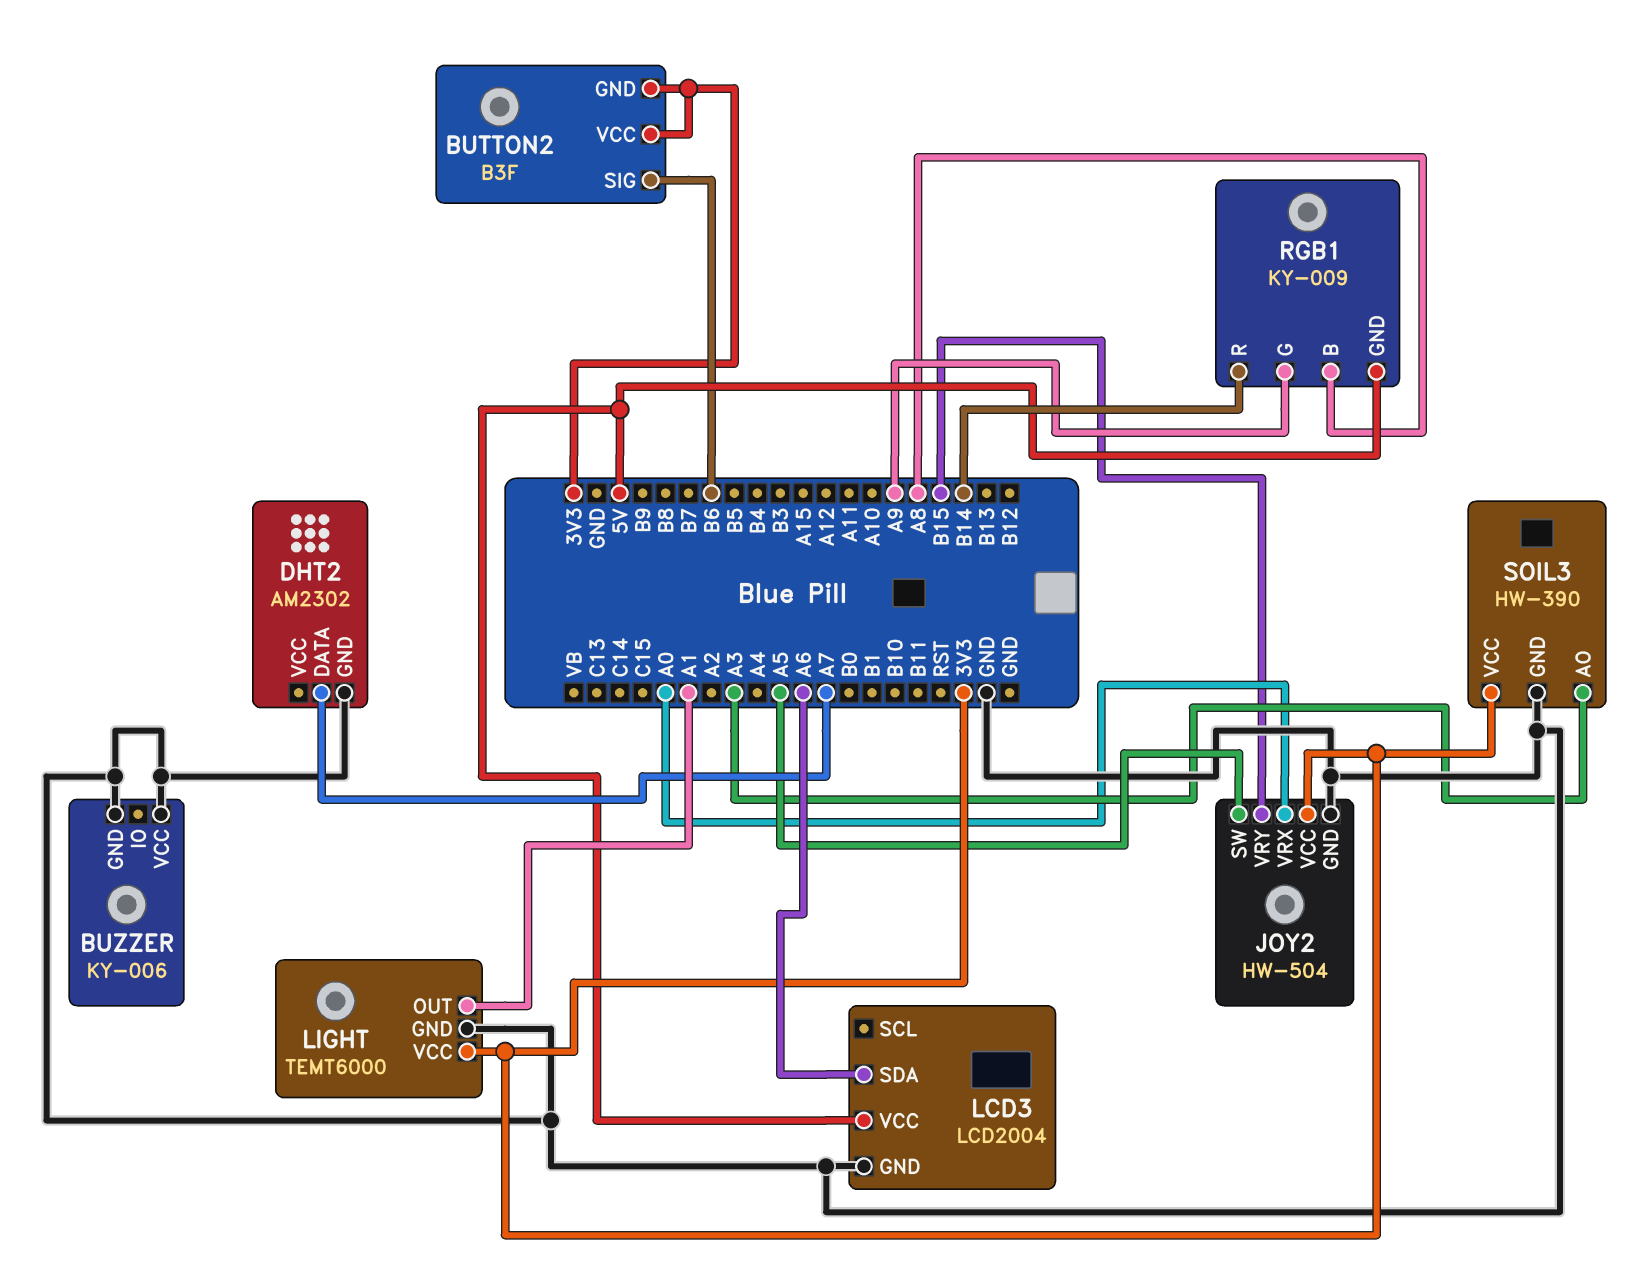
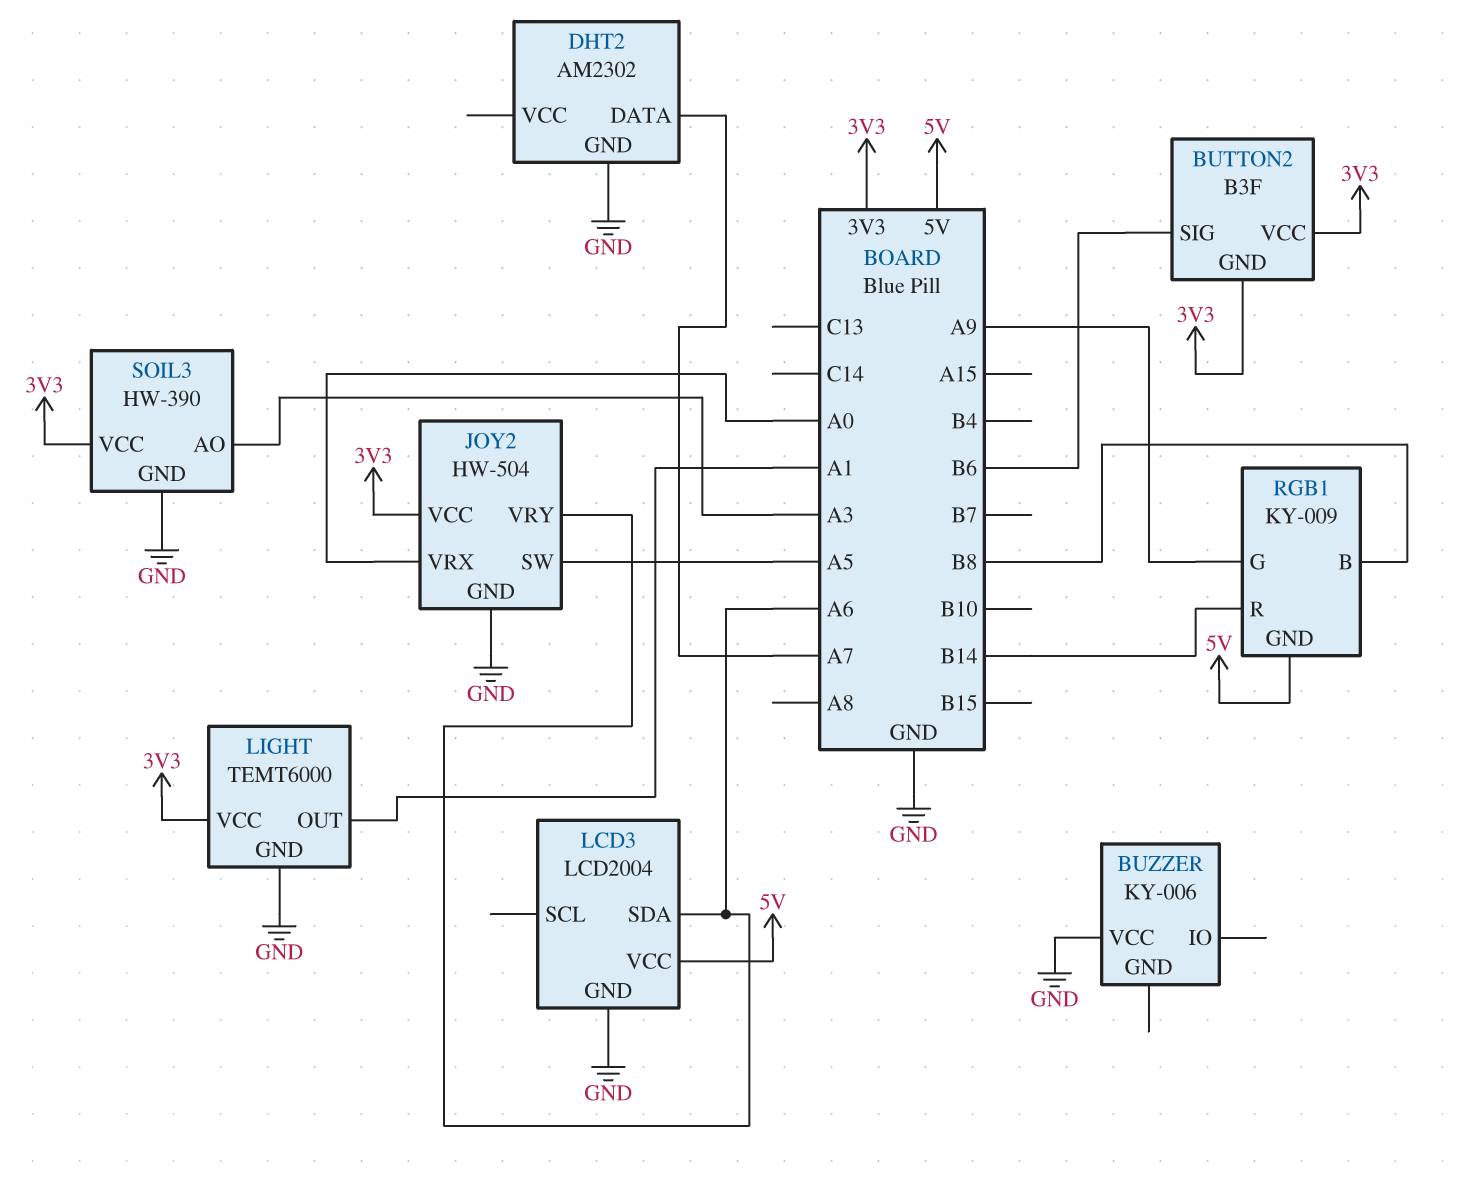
BUZZER pin GND: GND -> none
JOY2 pin VRY: B15 -> A6
RGB1 pin B: A8 -> B8

